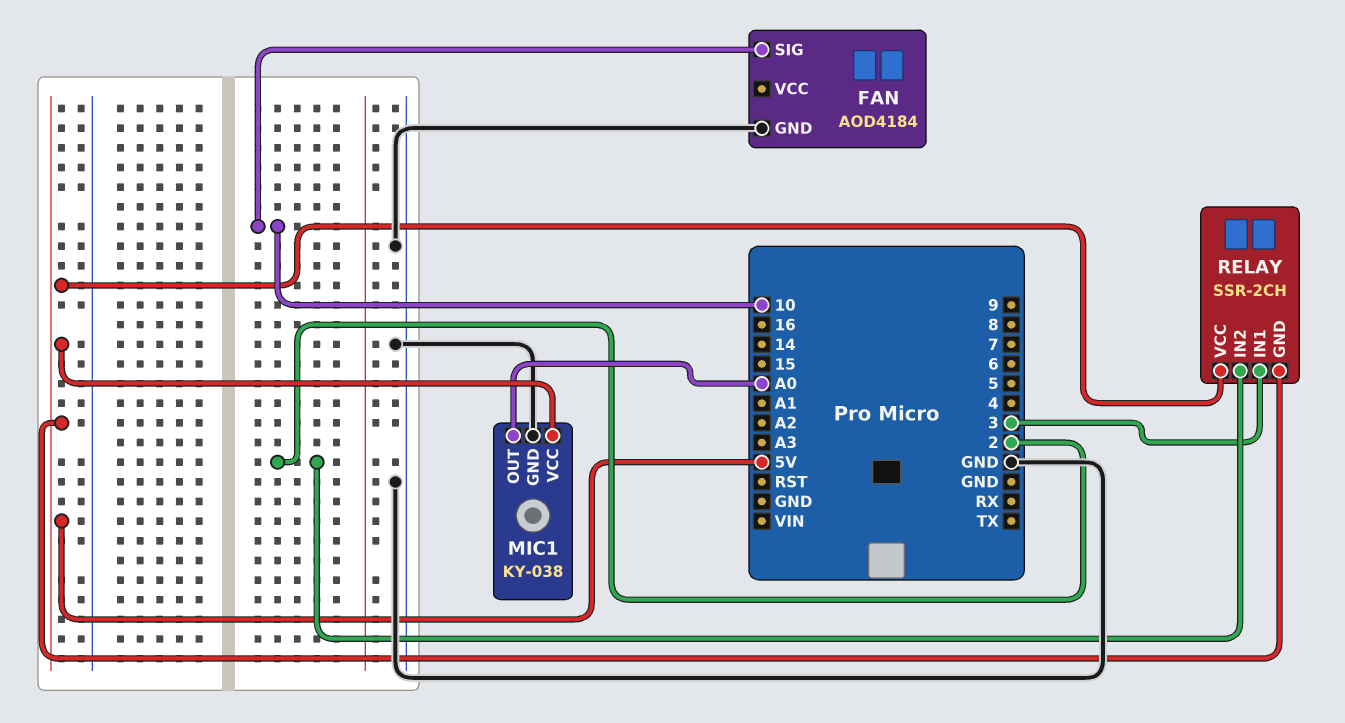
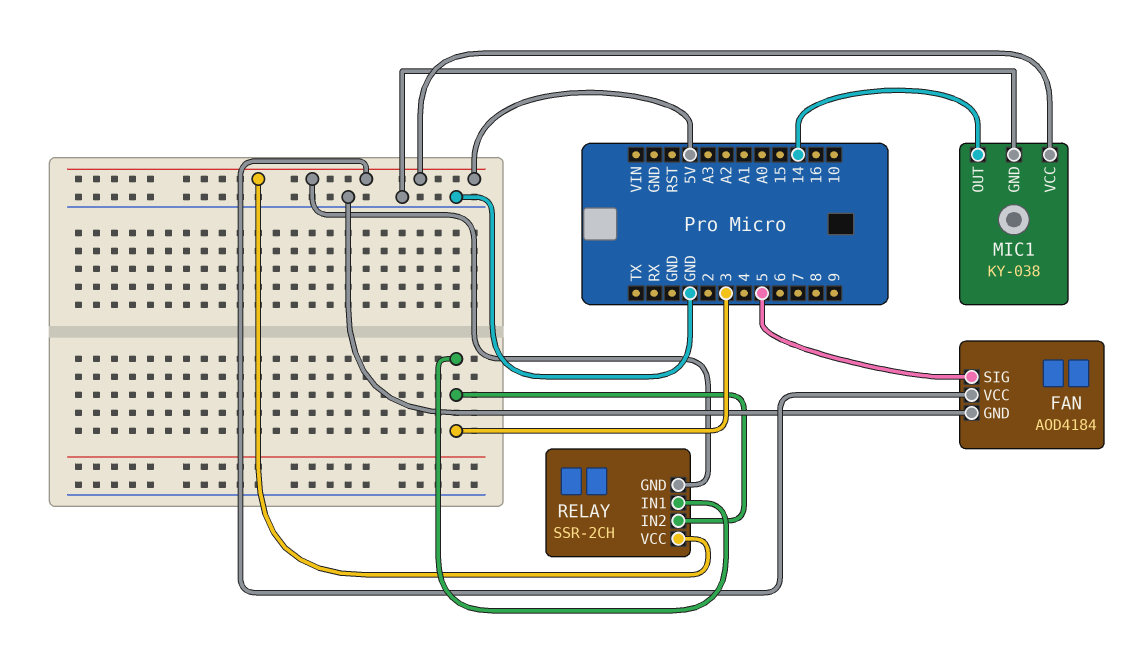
FAN pin SIG: 10 -> 5
FAN pin VCC: none -> 5V
MIC1 pin OUT: A0 -> 14
RELAY pin IN2: 2 -> 3

